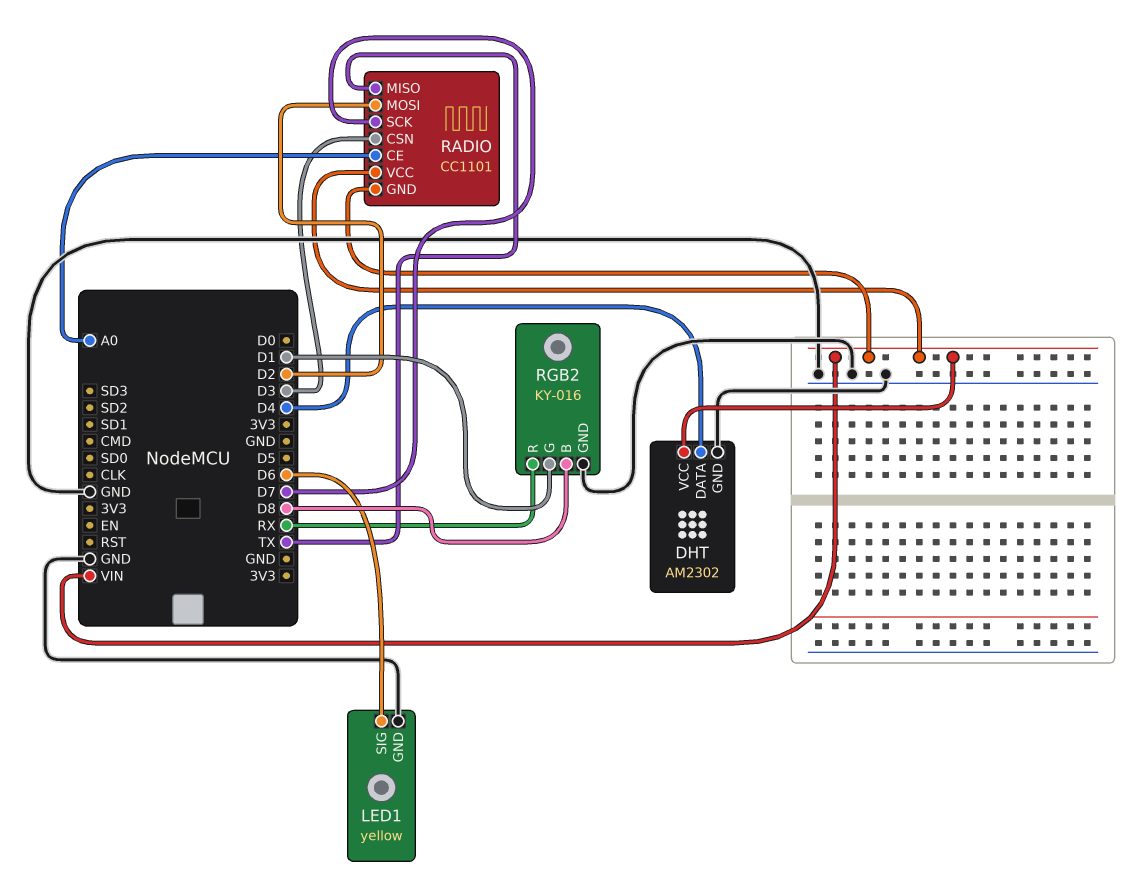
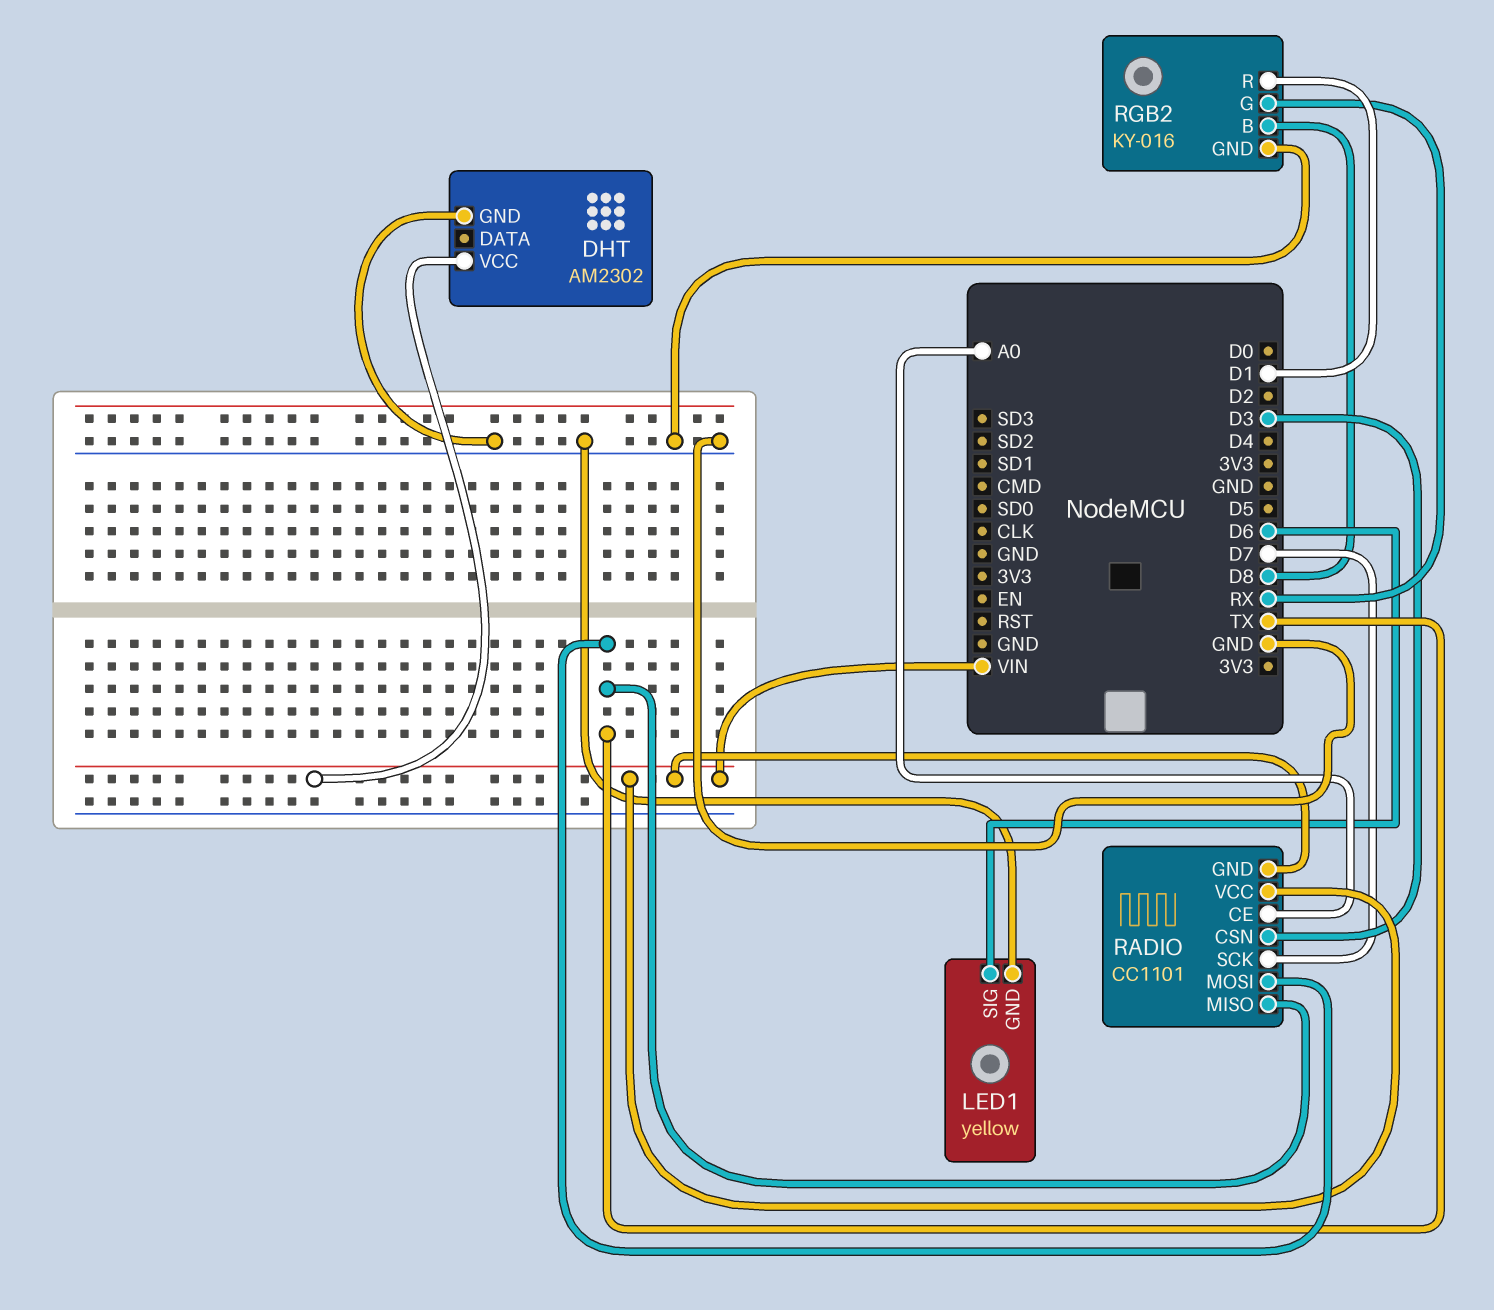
DHT pin DATA: D4 -> none
RADIO pin MOSI: D2 -> TX
RGB2 pin G: D1 -> RX
RGB2 pin R: RX -> D1

